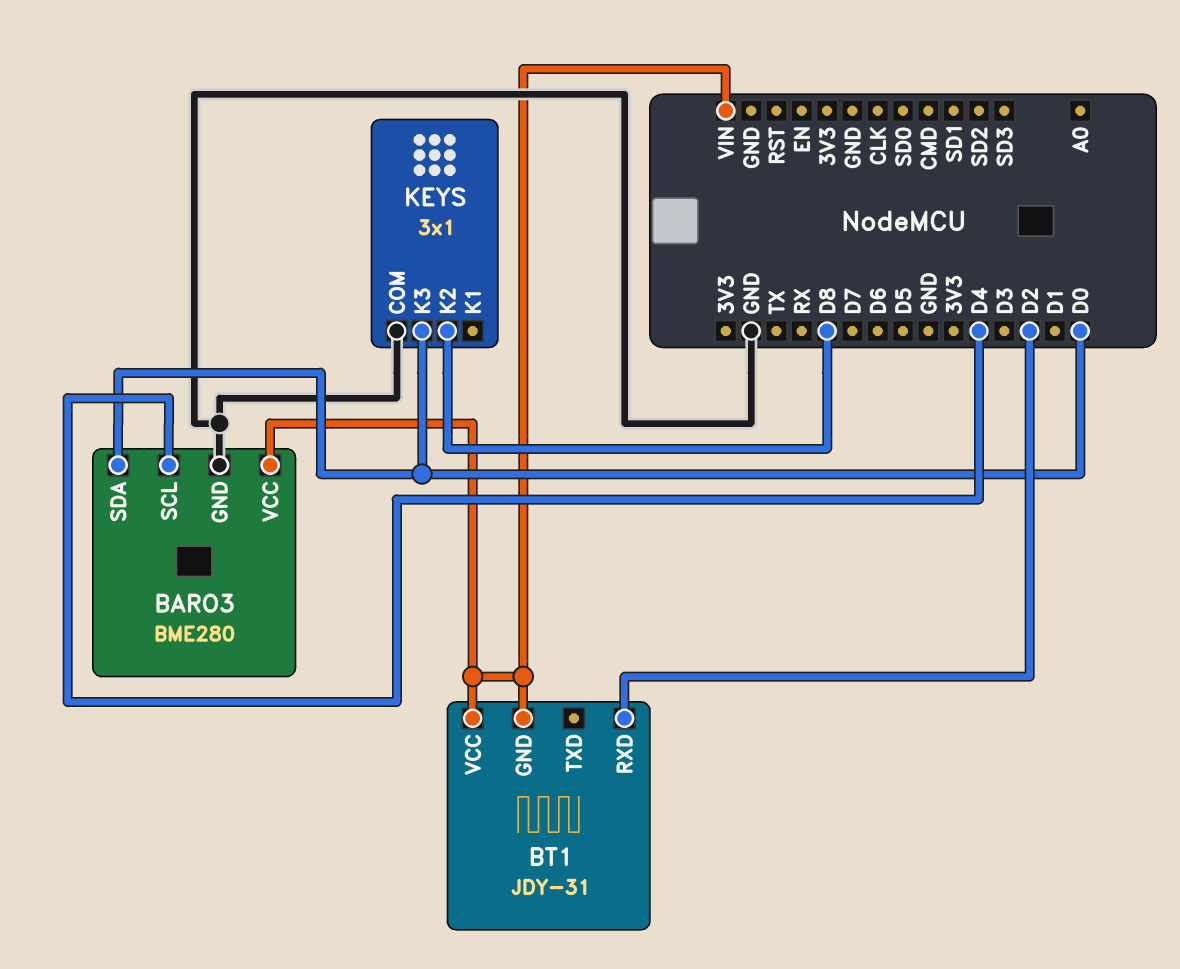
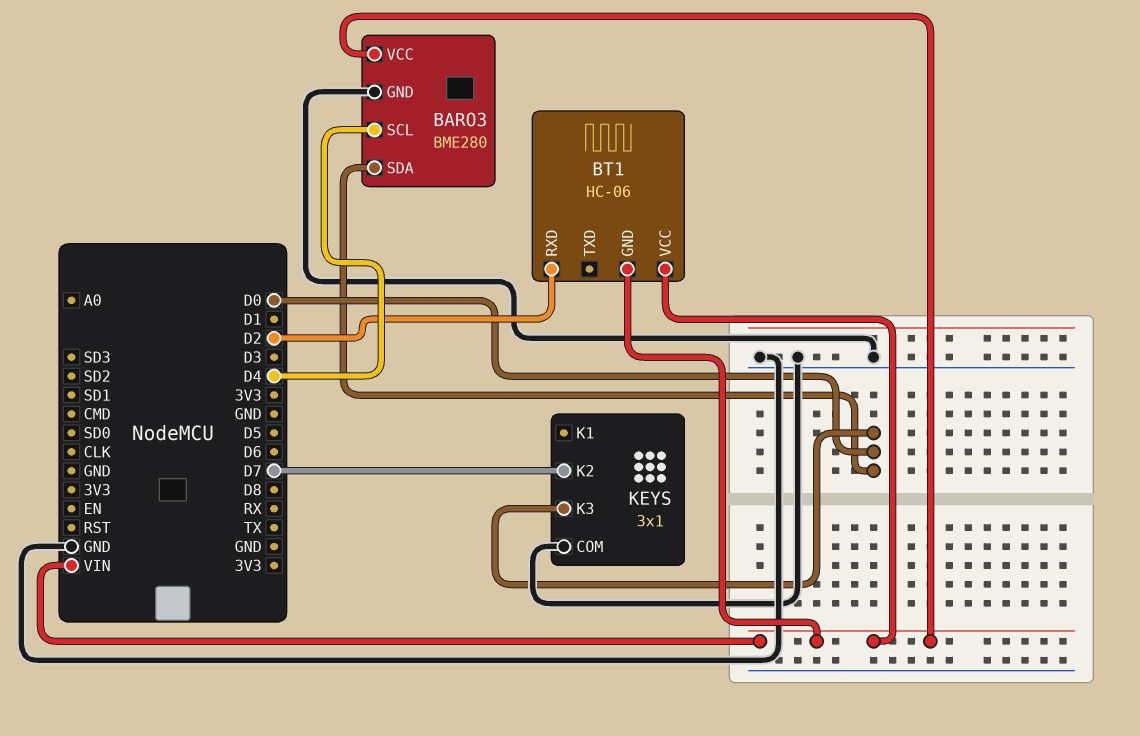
BT1: JDY-31 -> HC-06
KEYS pin K2: D8 -> D7

